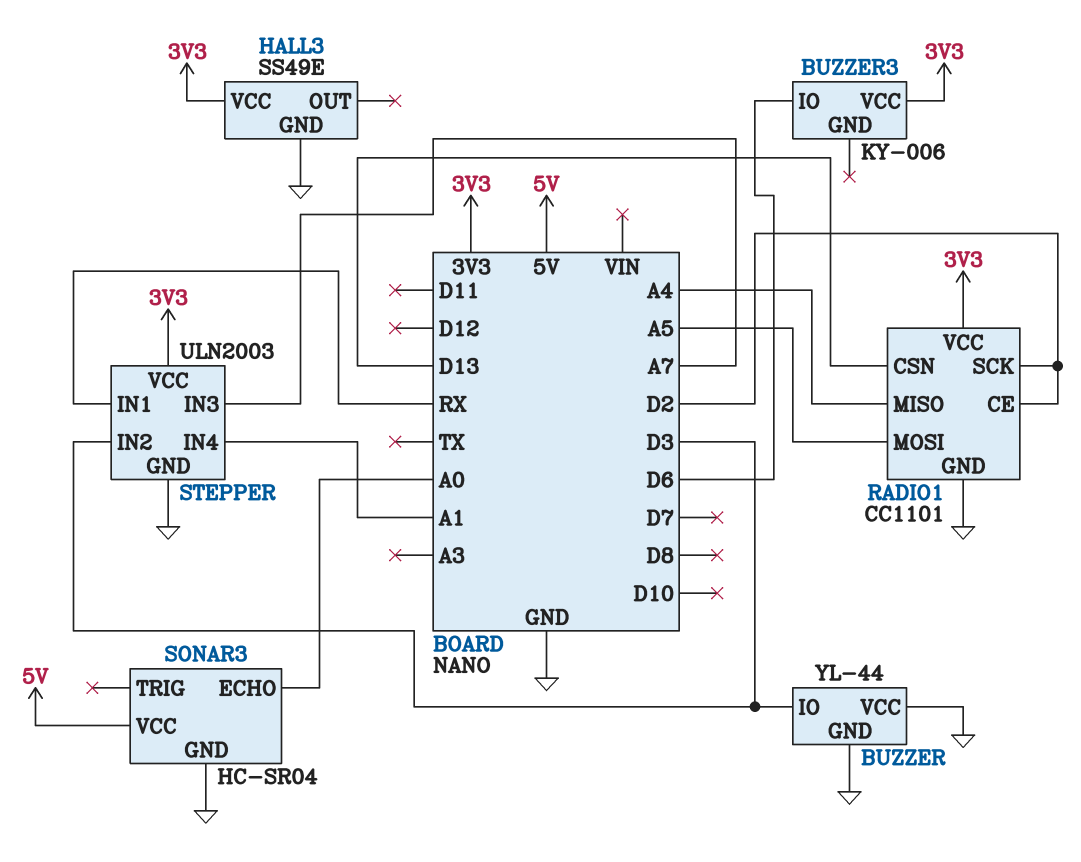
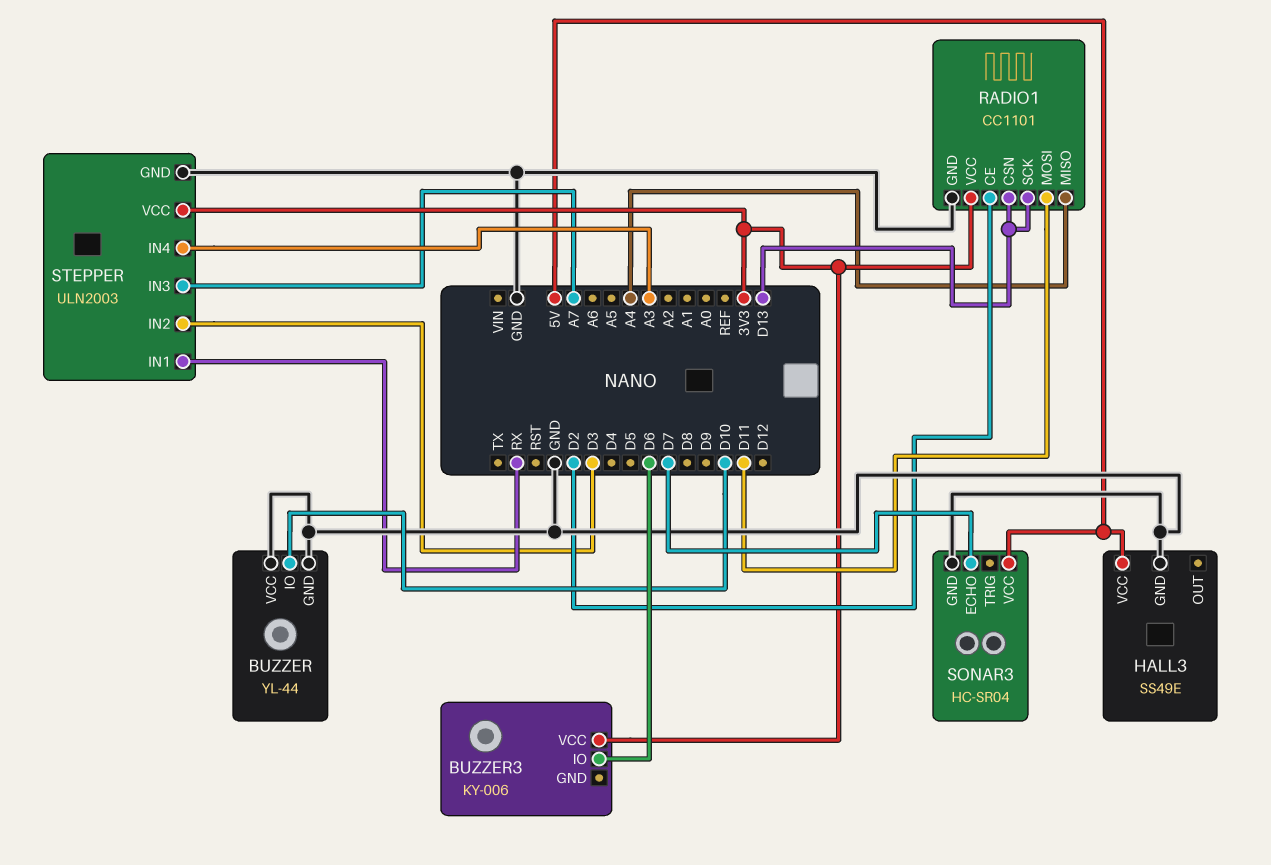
BUZZER pin IO: D3 -> D10
HALL3 pin VCC: 3V3 -> 5V
RADIO1 pin MOSI: A5 -> D11
RADIO1 pin SCK: D2 -> D13
SONAR3 pin ECHO: A0 -> D7
STEPPER pin IN4: A1 -> A3

